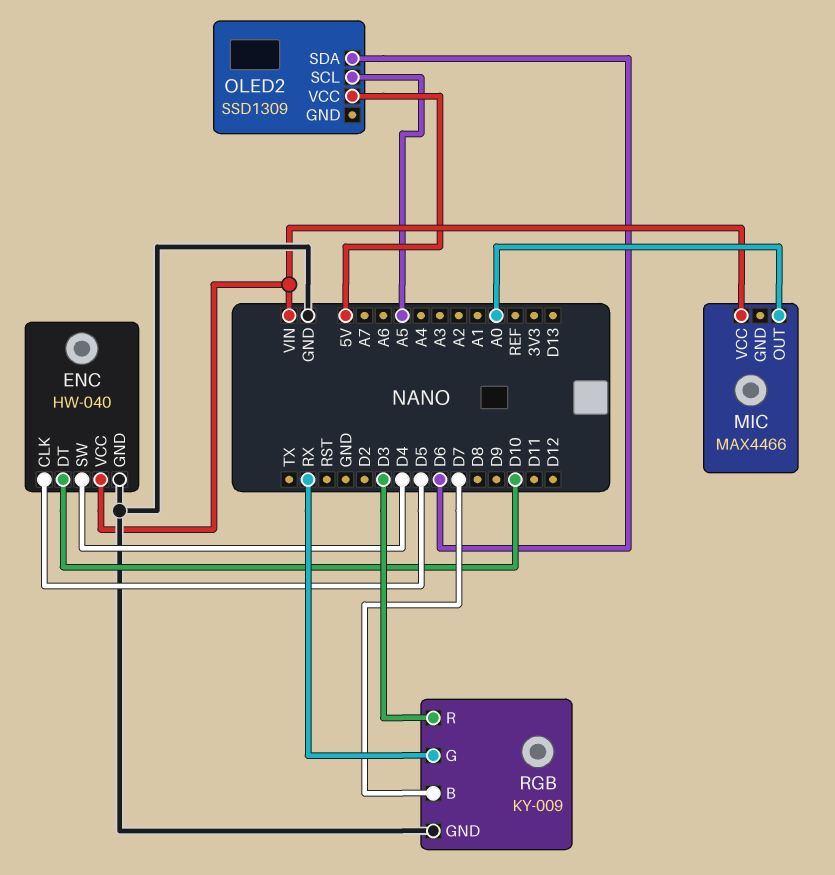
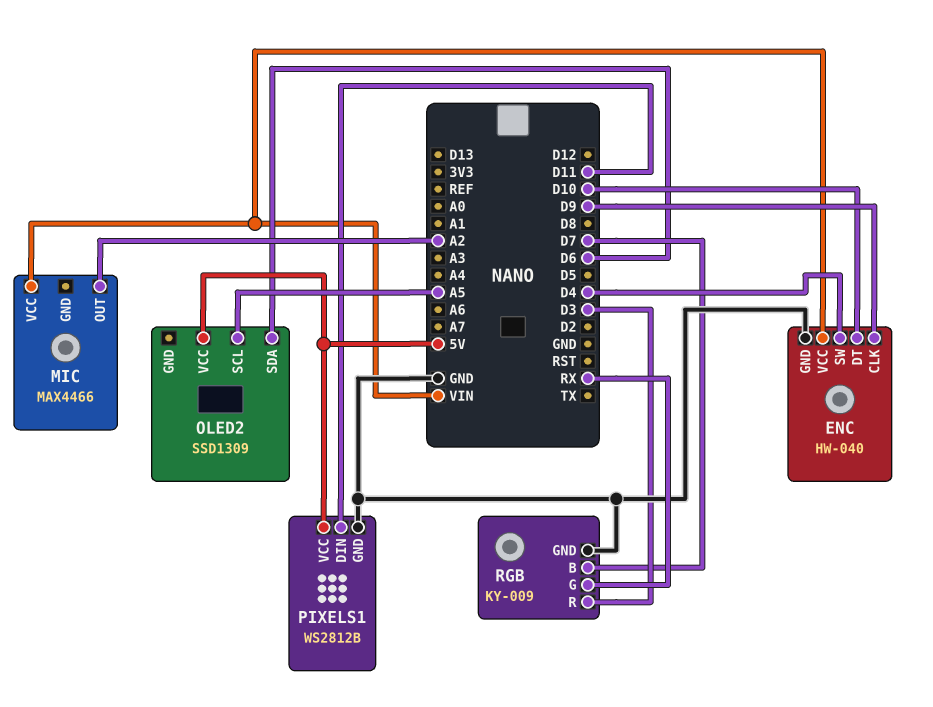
ENC pin CLK: D5 -> D9
MIC pin OUT: A0 -> A2
PIXELS1: none -> WS2812B
PIXELS1 pin DIN: none -> D11
PIXELS1 pin GND: none -> GND
PIXELS1 pin VCC: none -> 5V

